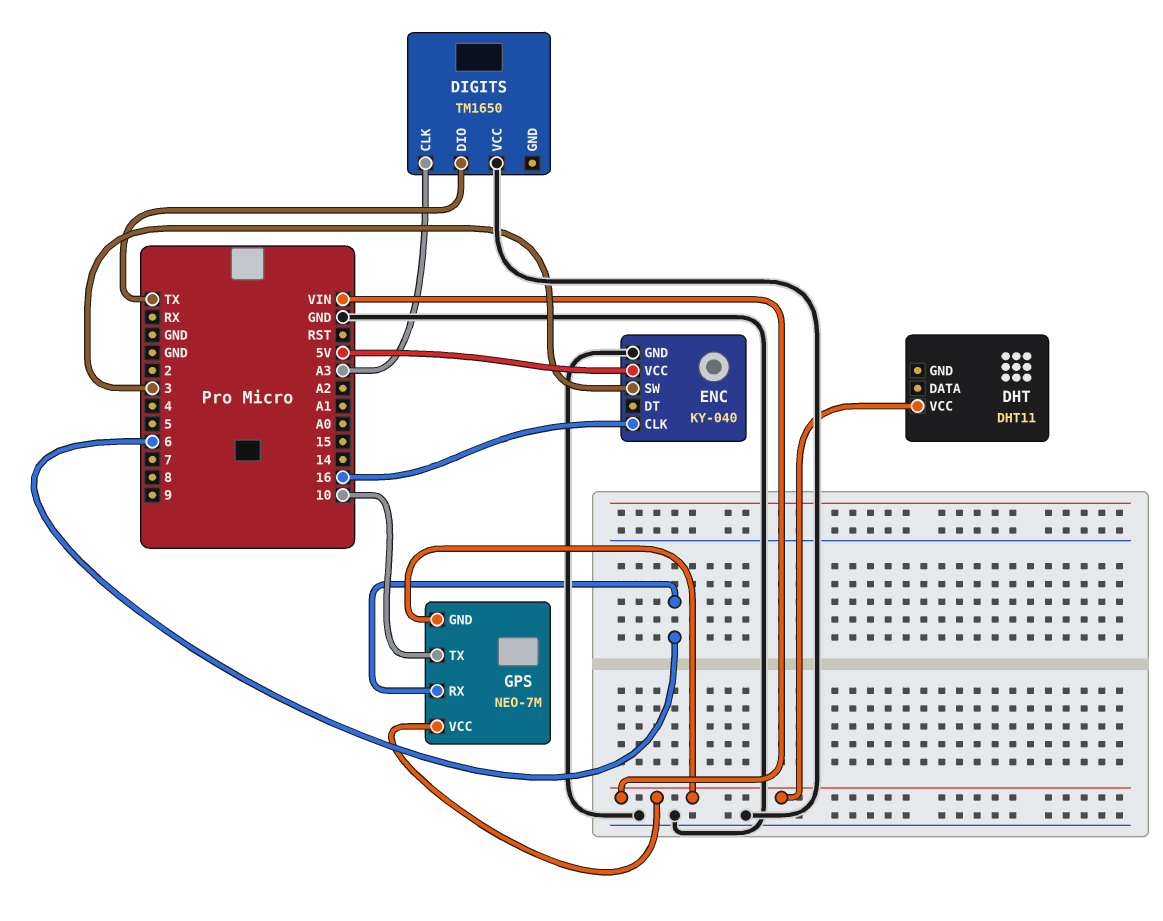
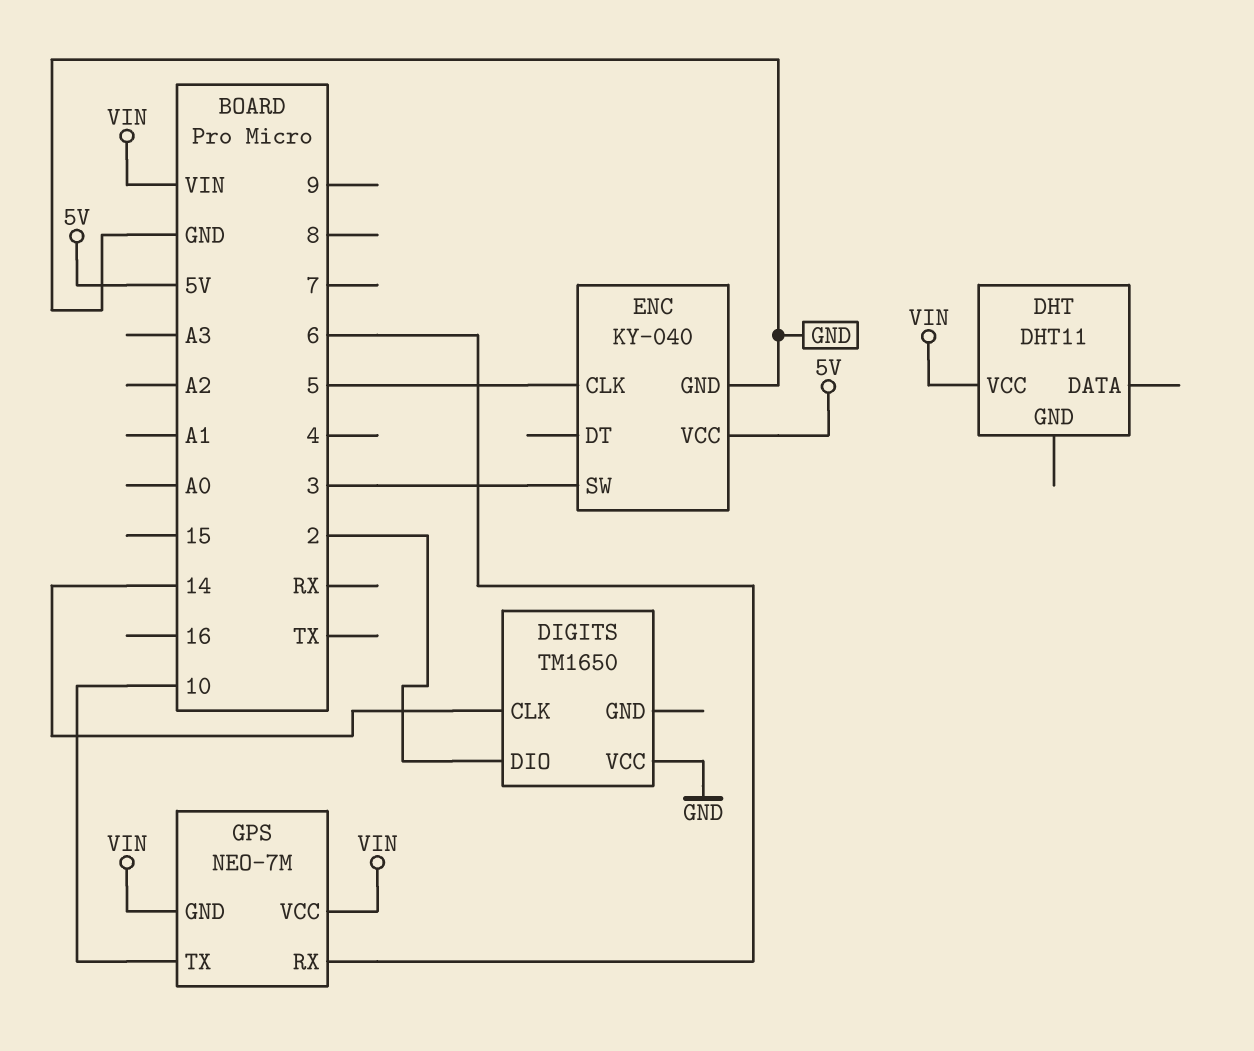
DIGITS pin CLK: A3 -> 14
DIGITS pin DIO: TX -> 2
ENC pin CLK: 16 -> 5

